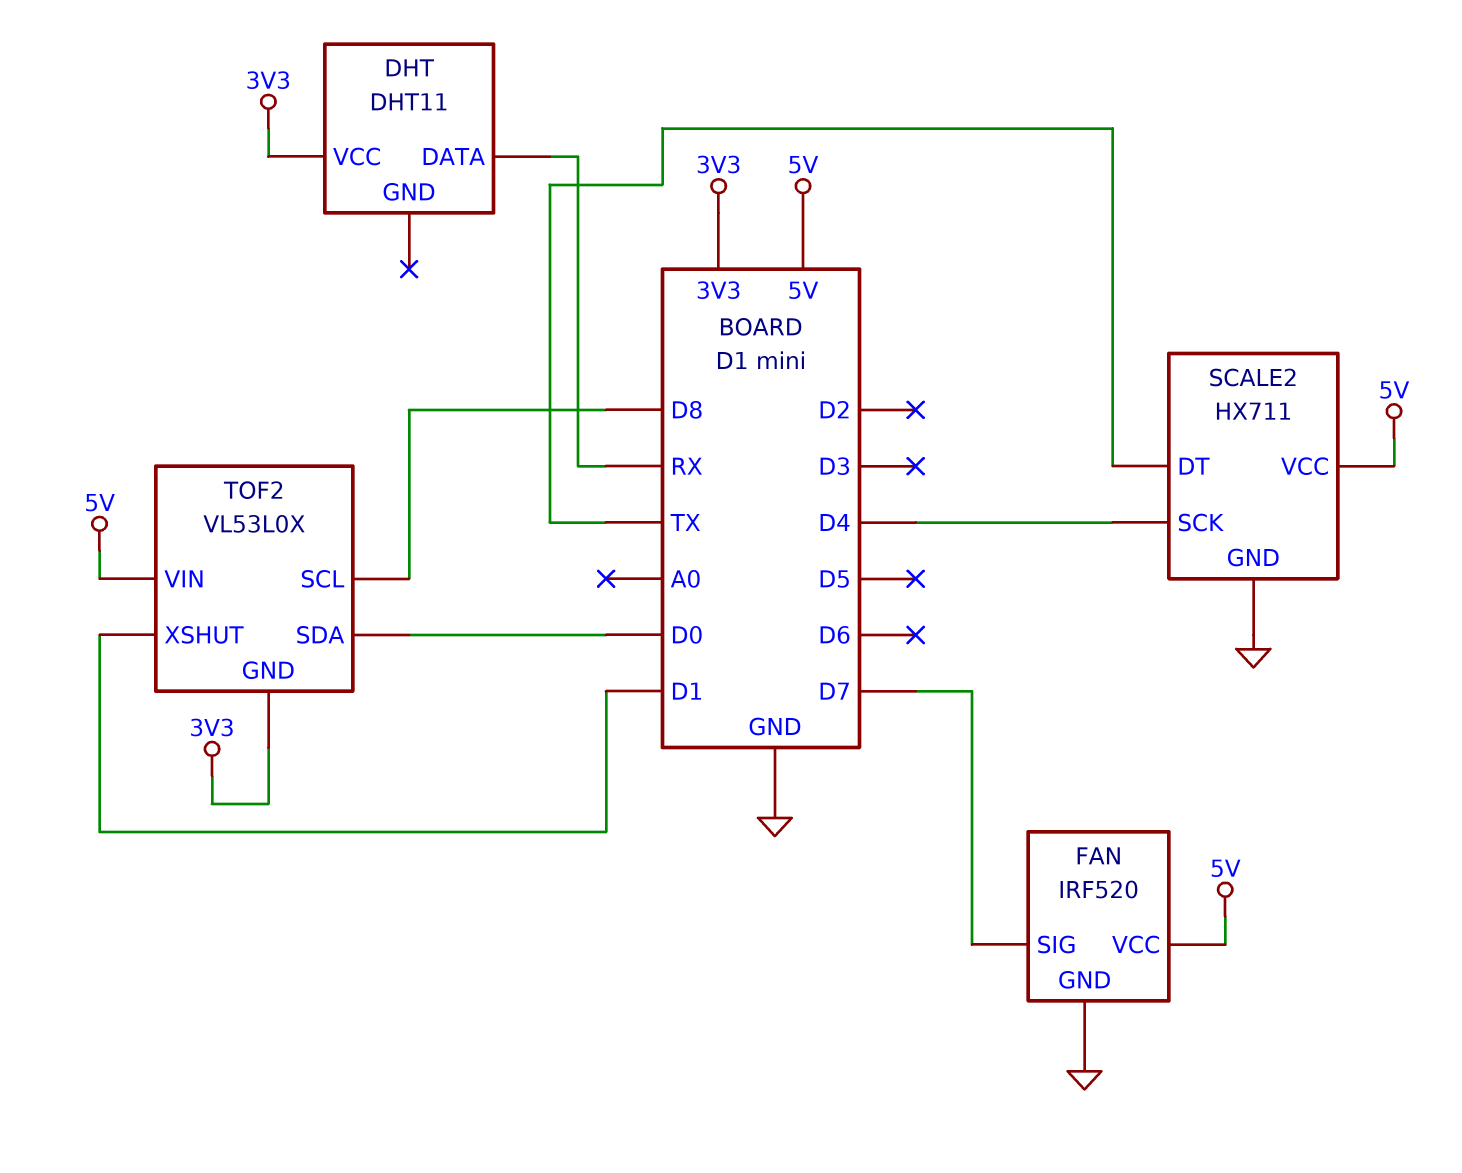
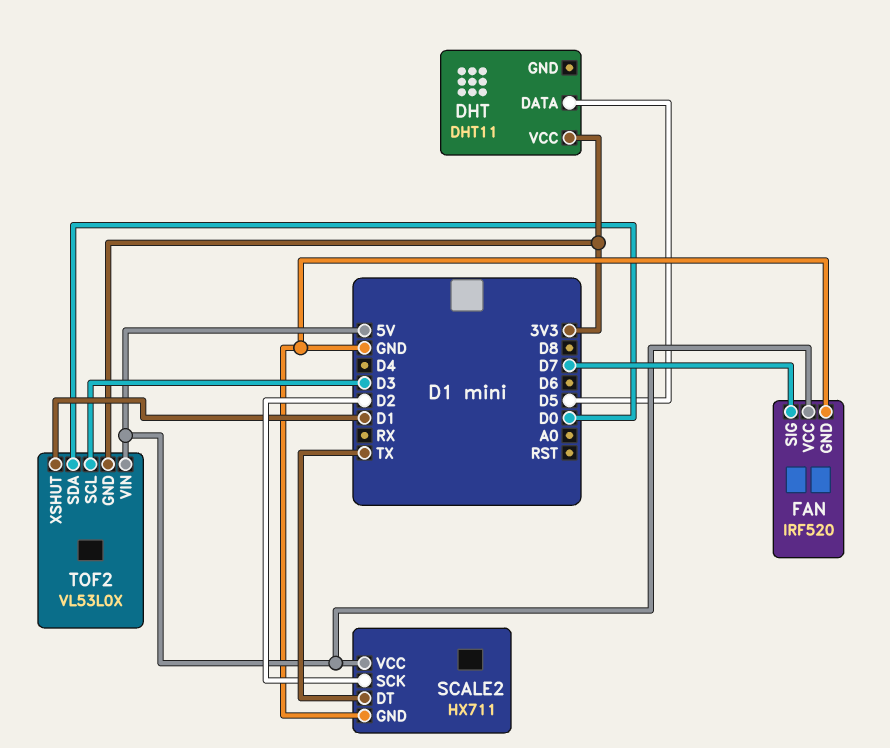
DHT pin DATA: RX -> D5
SCALE2 pin SCK: D4 -> D2
TOF2 pin SCL: D8 -> D3

